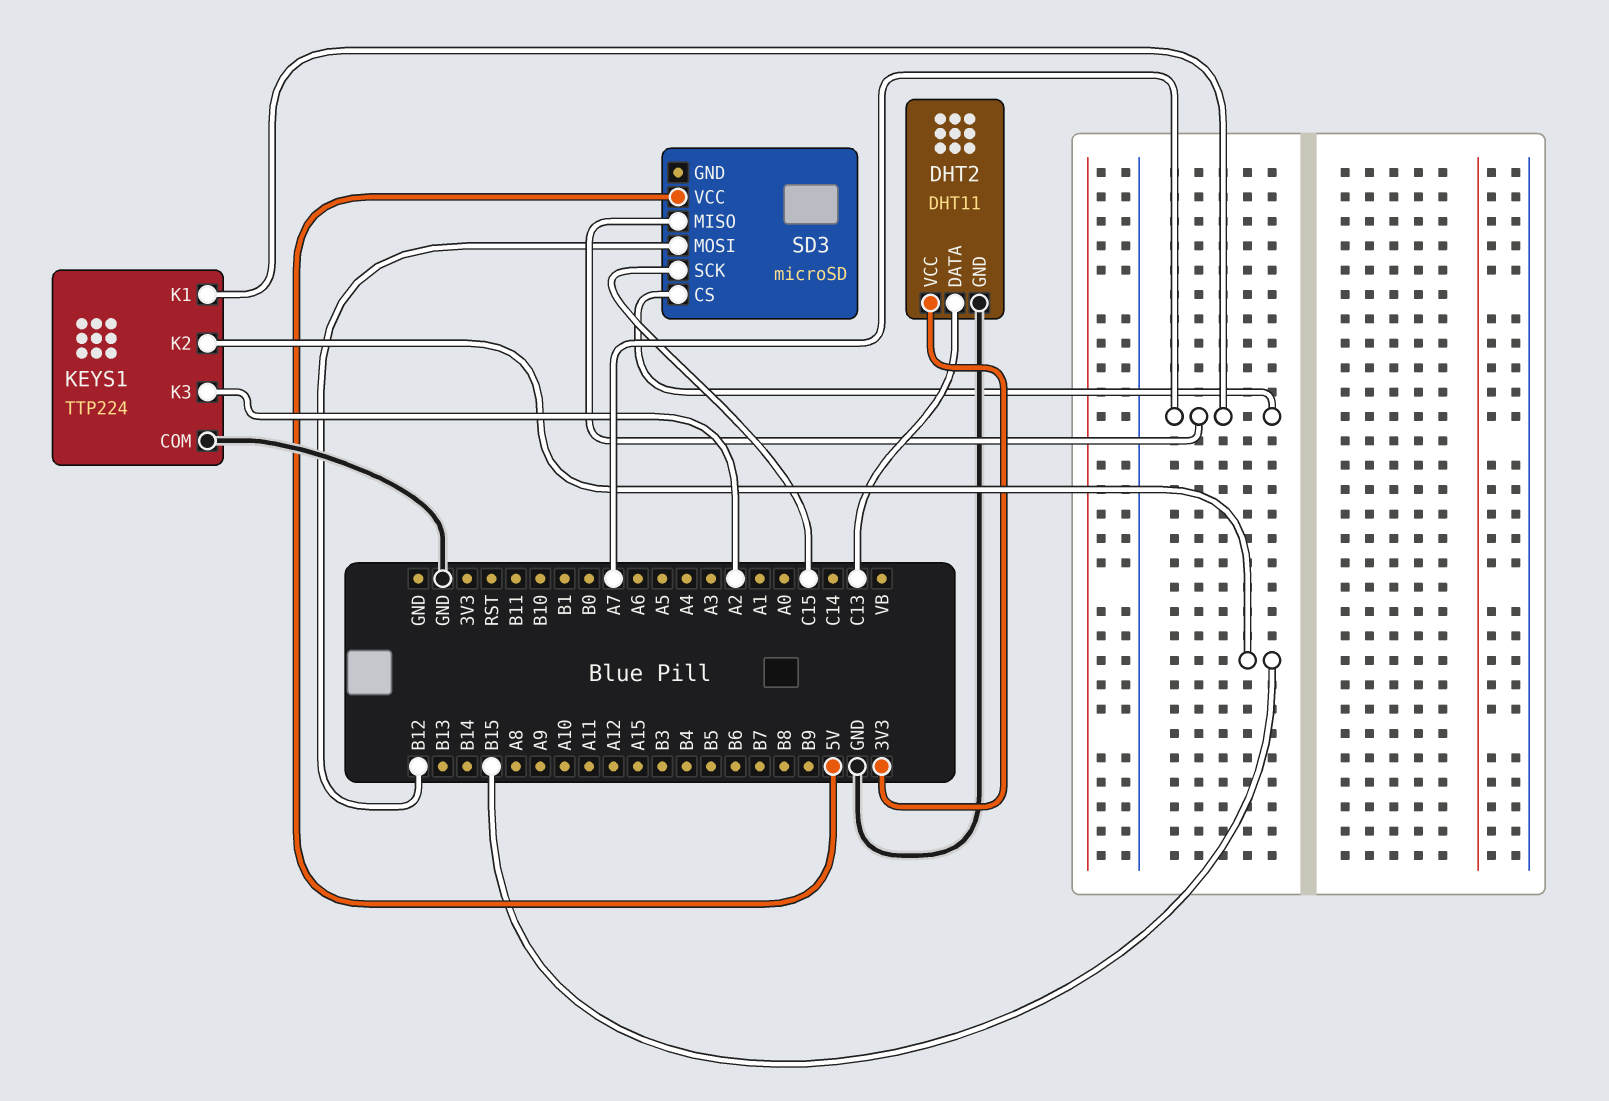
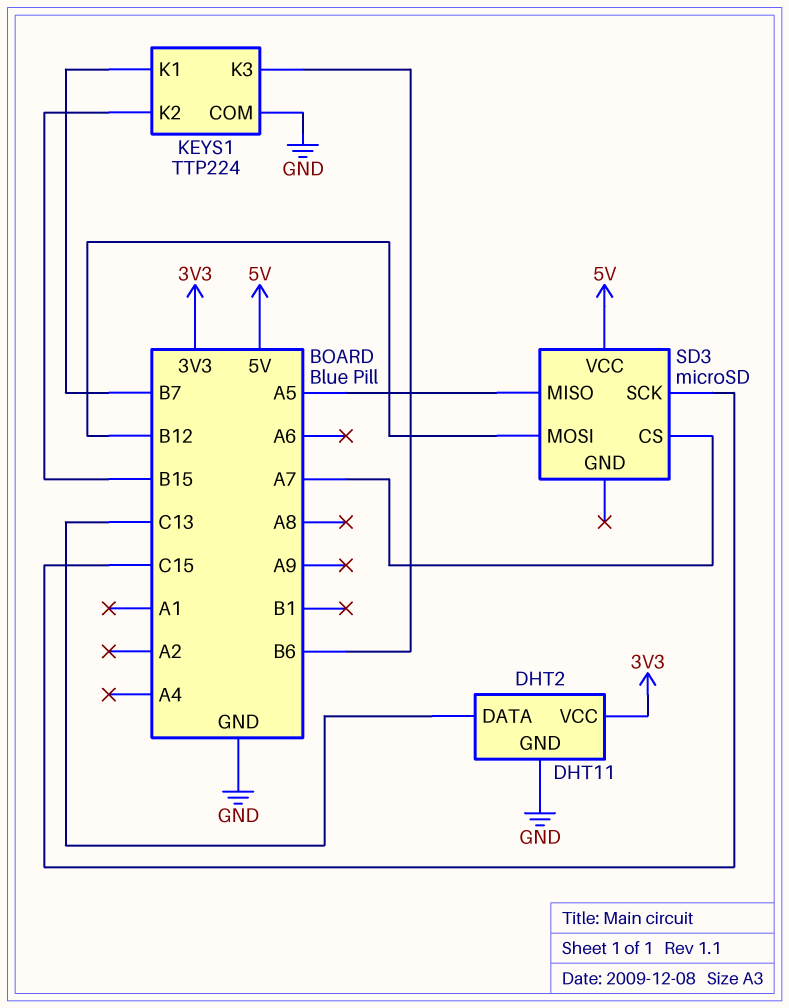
KEYS1 pin K1: A7 -> B7
KEYS1 pin K3: A2 -> B6
SD3 pin MISO: A7 -> A5

